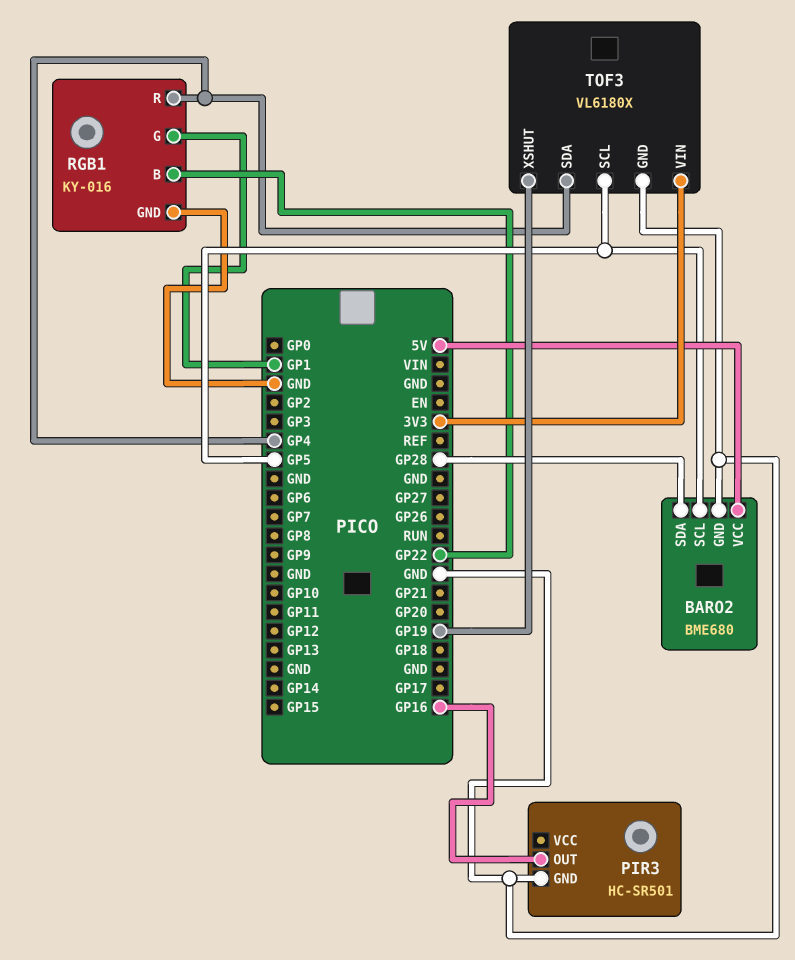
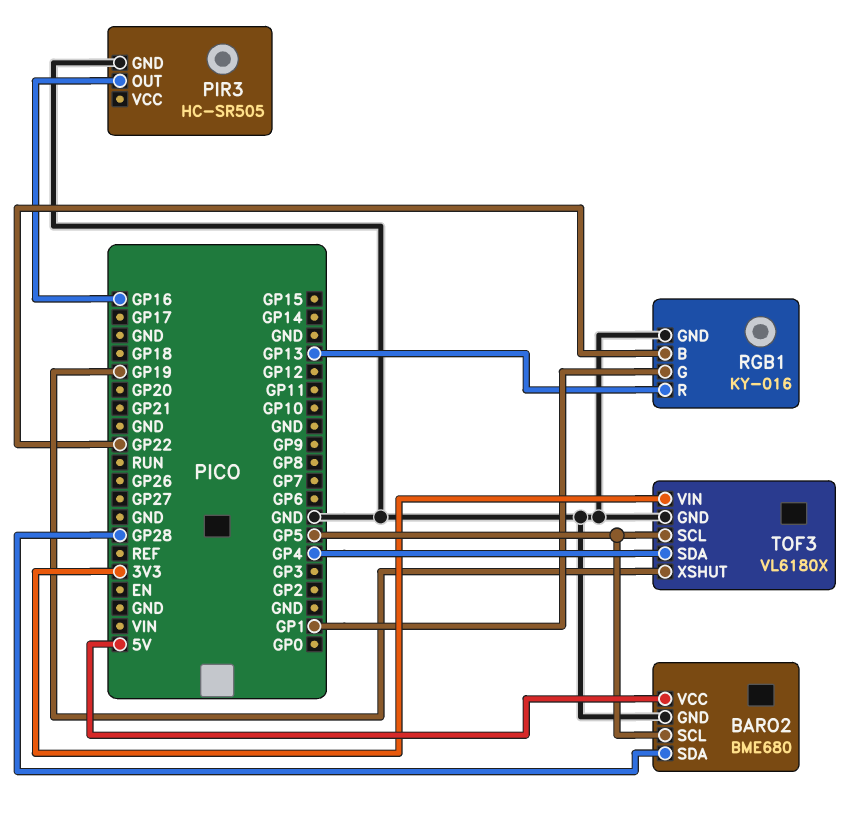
PIR3: HC-SR501 -> HC-SR505
RGB1 pin R: GP4 -> GP13

